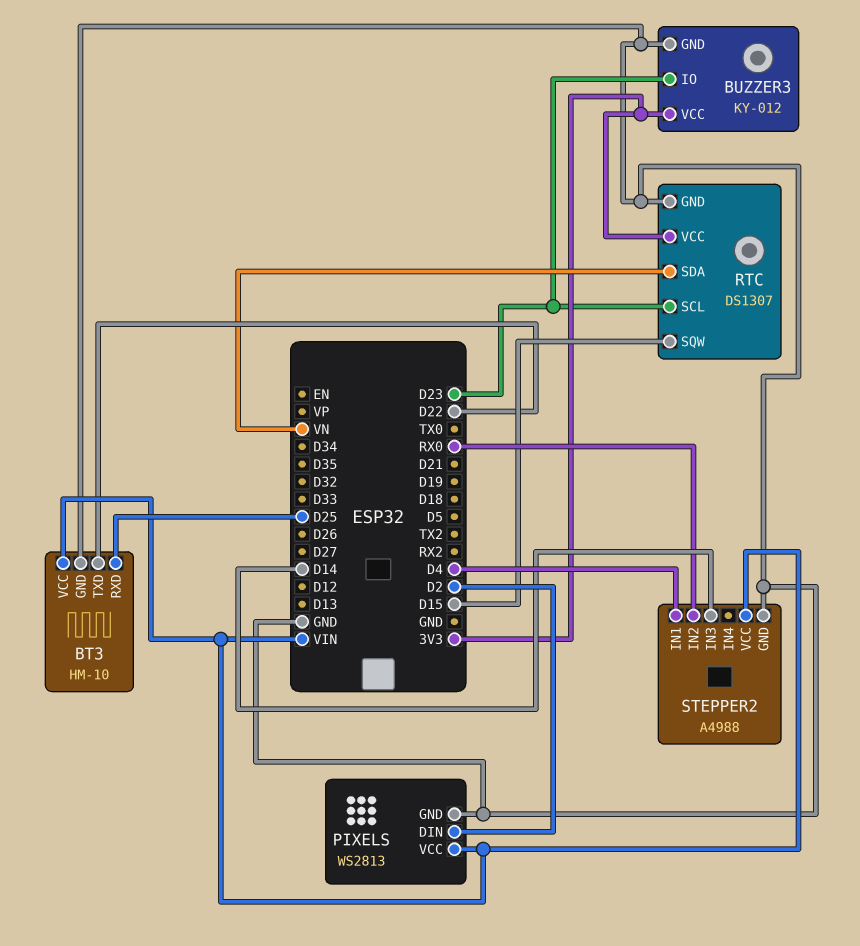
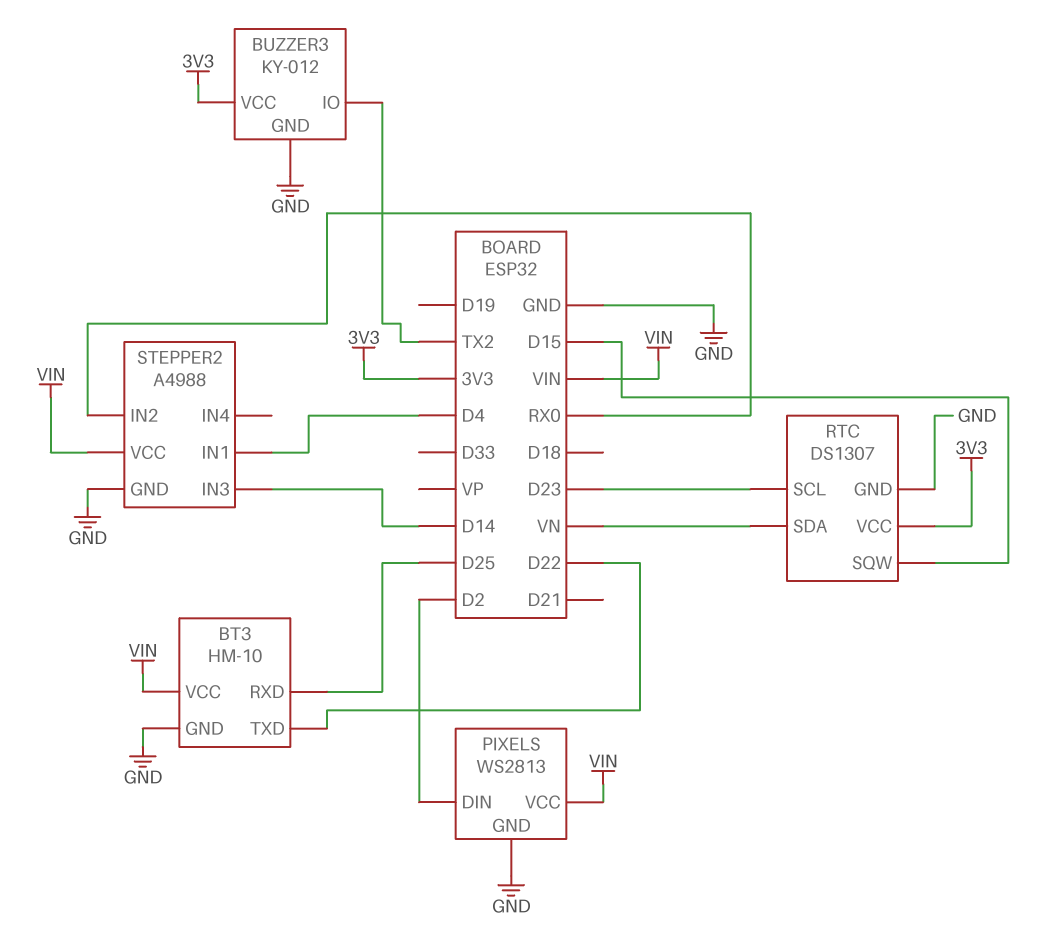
BUZZER3 pin IO: D23 -> TX2

